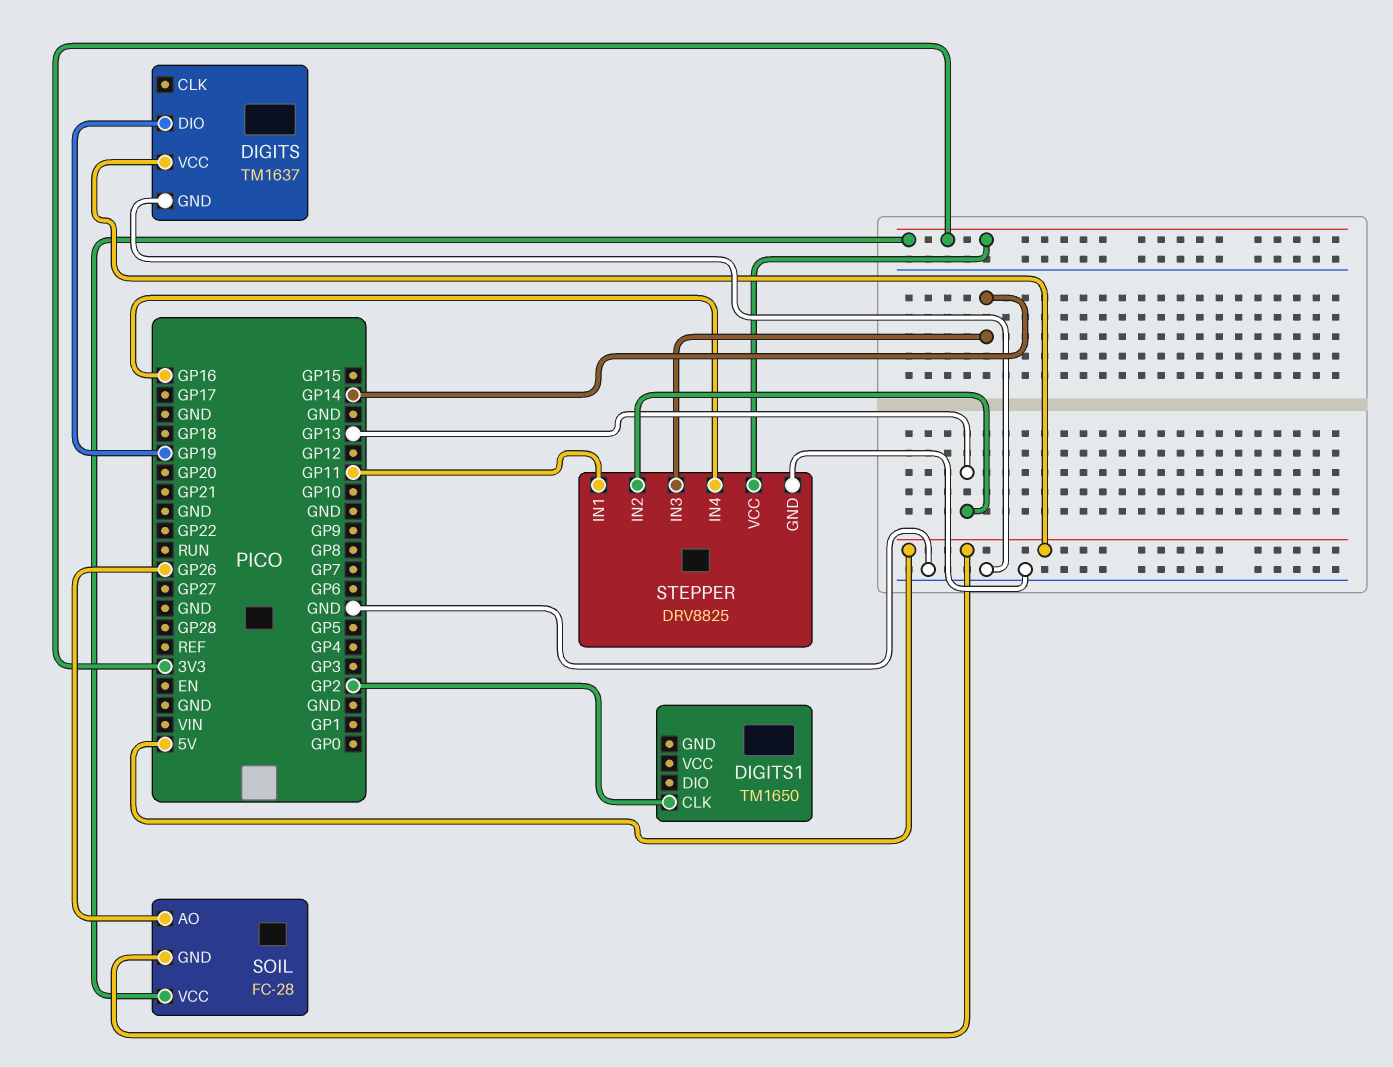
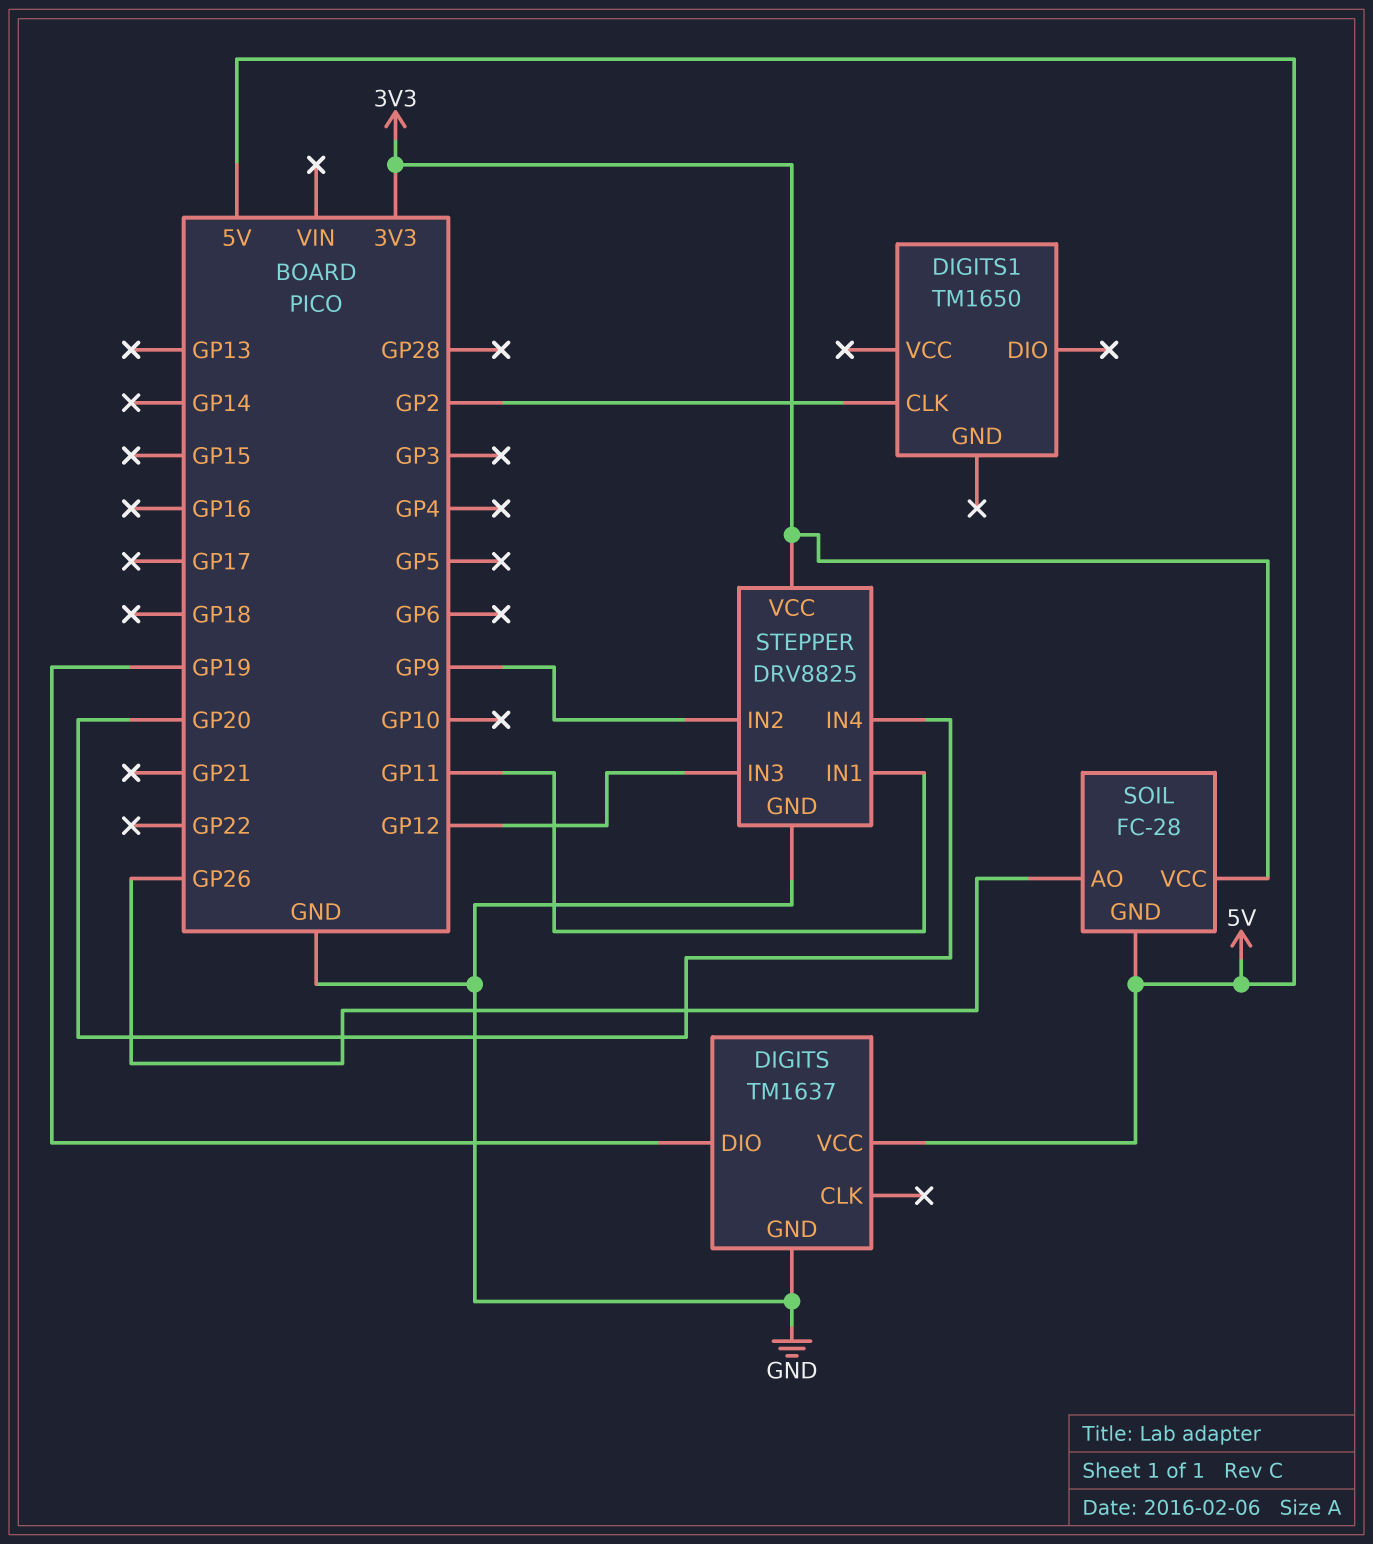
STEPPER pin IN2: GP13 -> GP9
STEPPER pin IN3: GP14 -> GP12
STEPPER pin IN4: GP16 -> GP20

